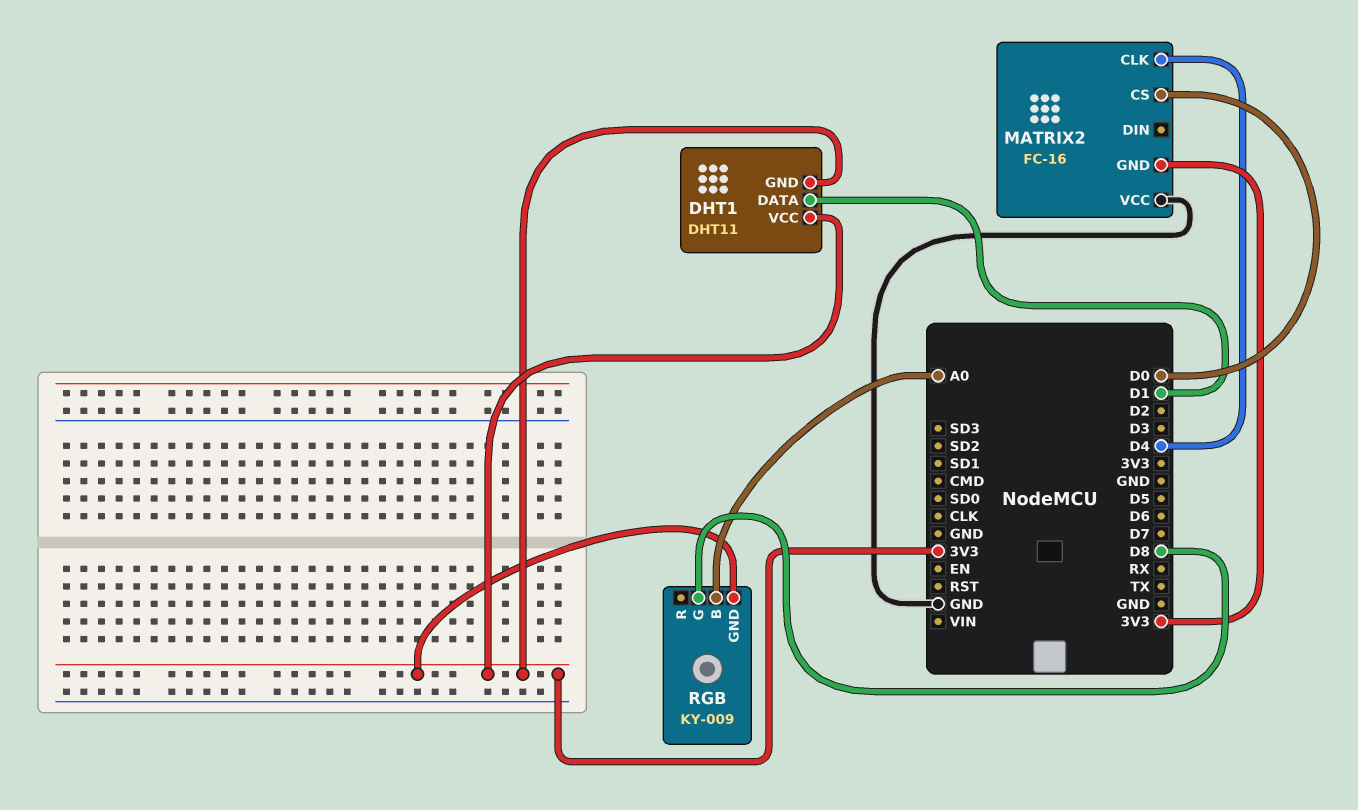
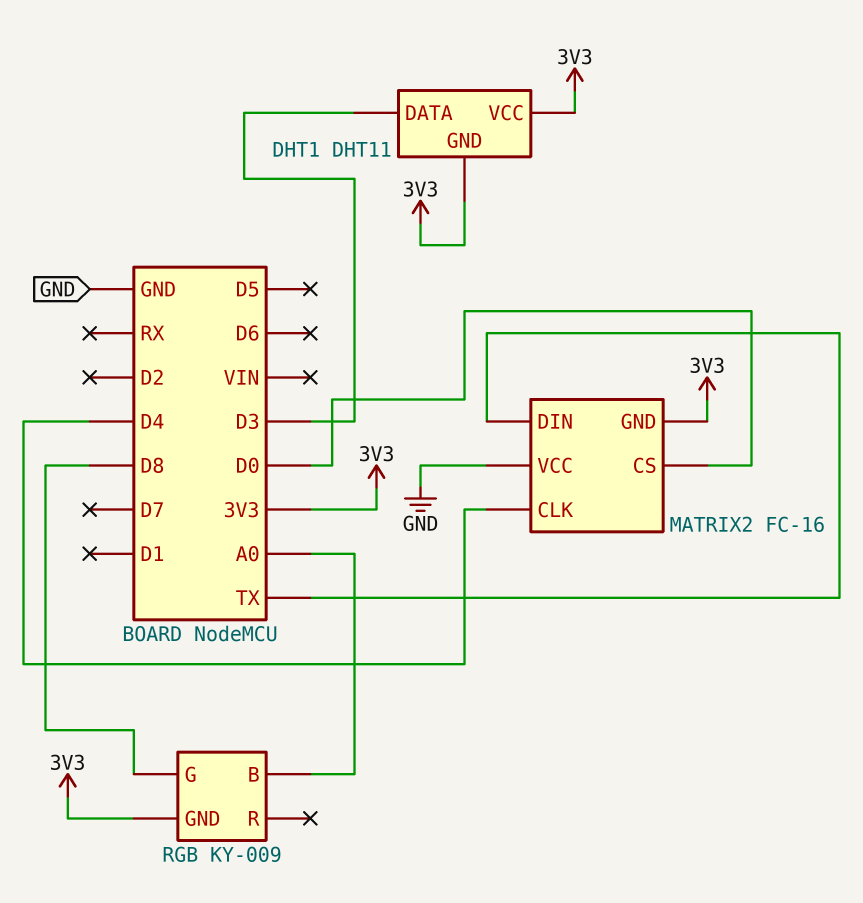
DHT1 pin DATA: D1 -> D3
MATRIX2 pin DIN: none -> TX

